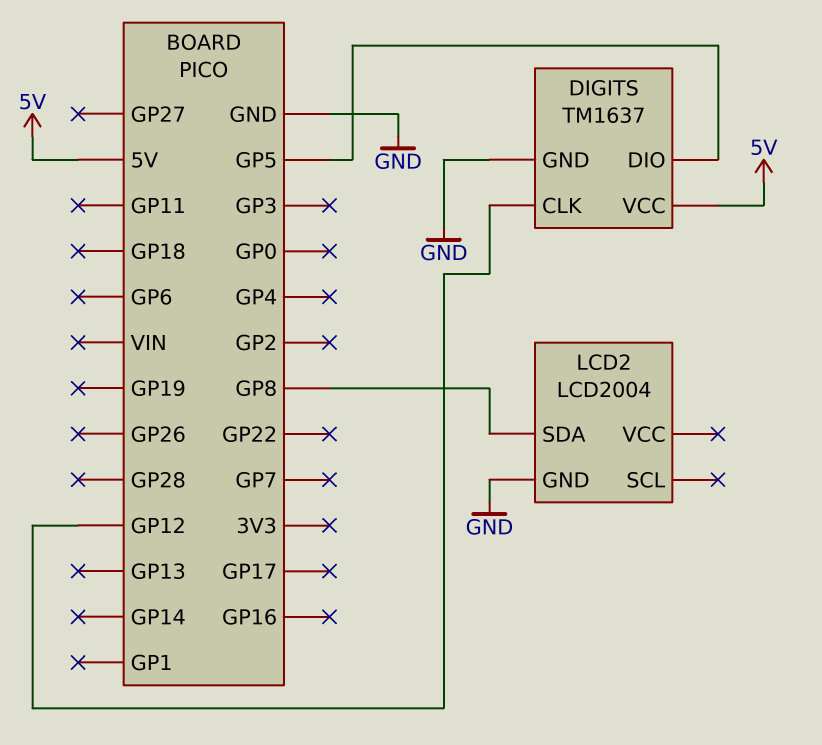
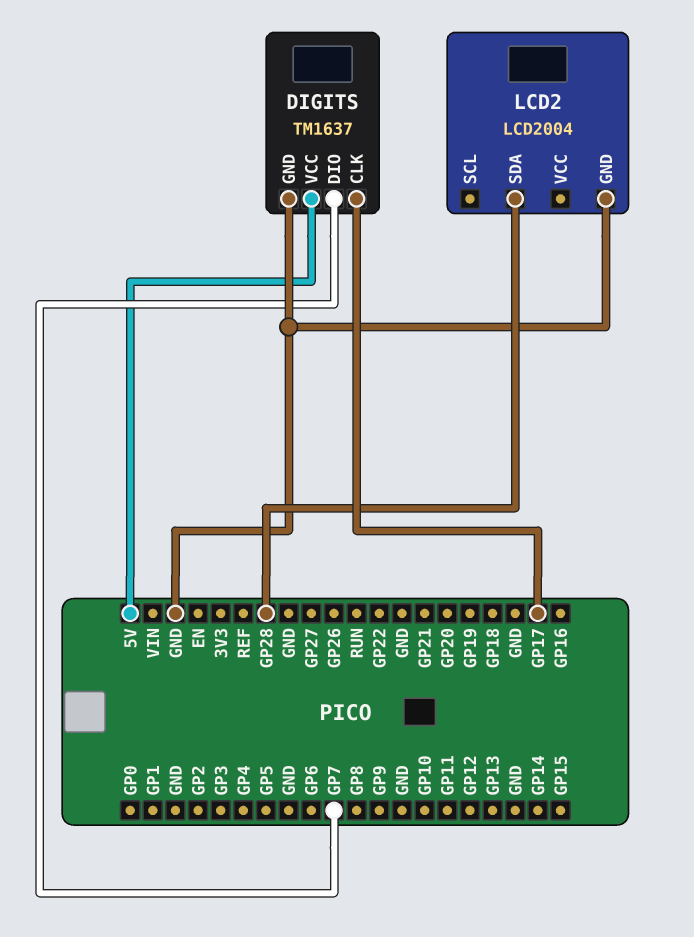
DIGITS pin CLK: GP12 -> GP17
DIGITS pin DIO: GP5 -> GP7
LCD2 pin SDA: GP8 -> GP28

